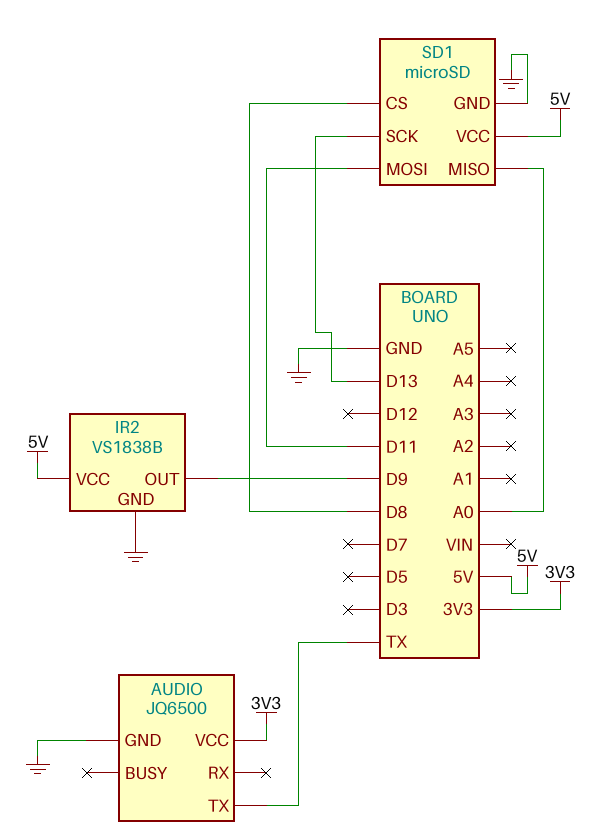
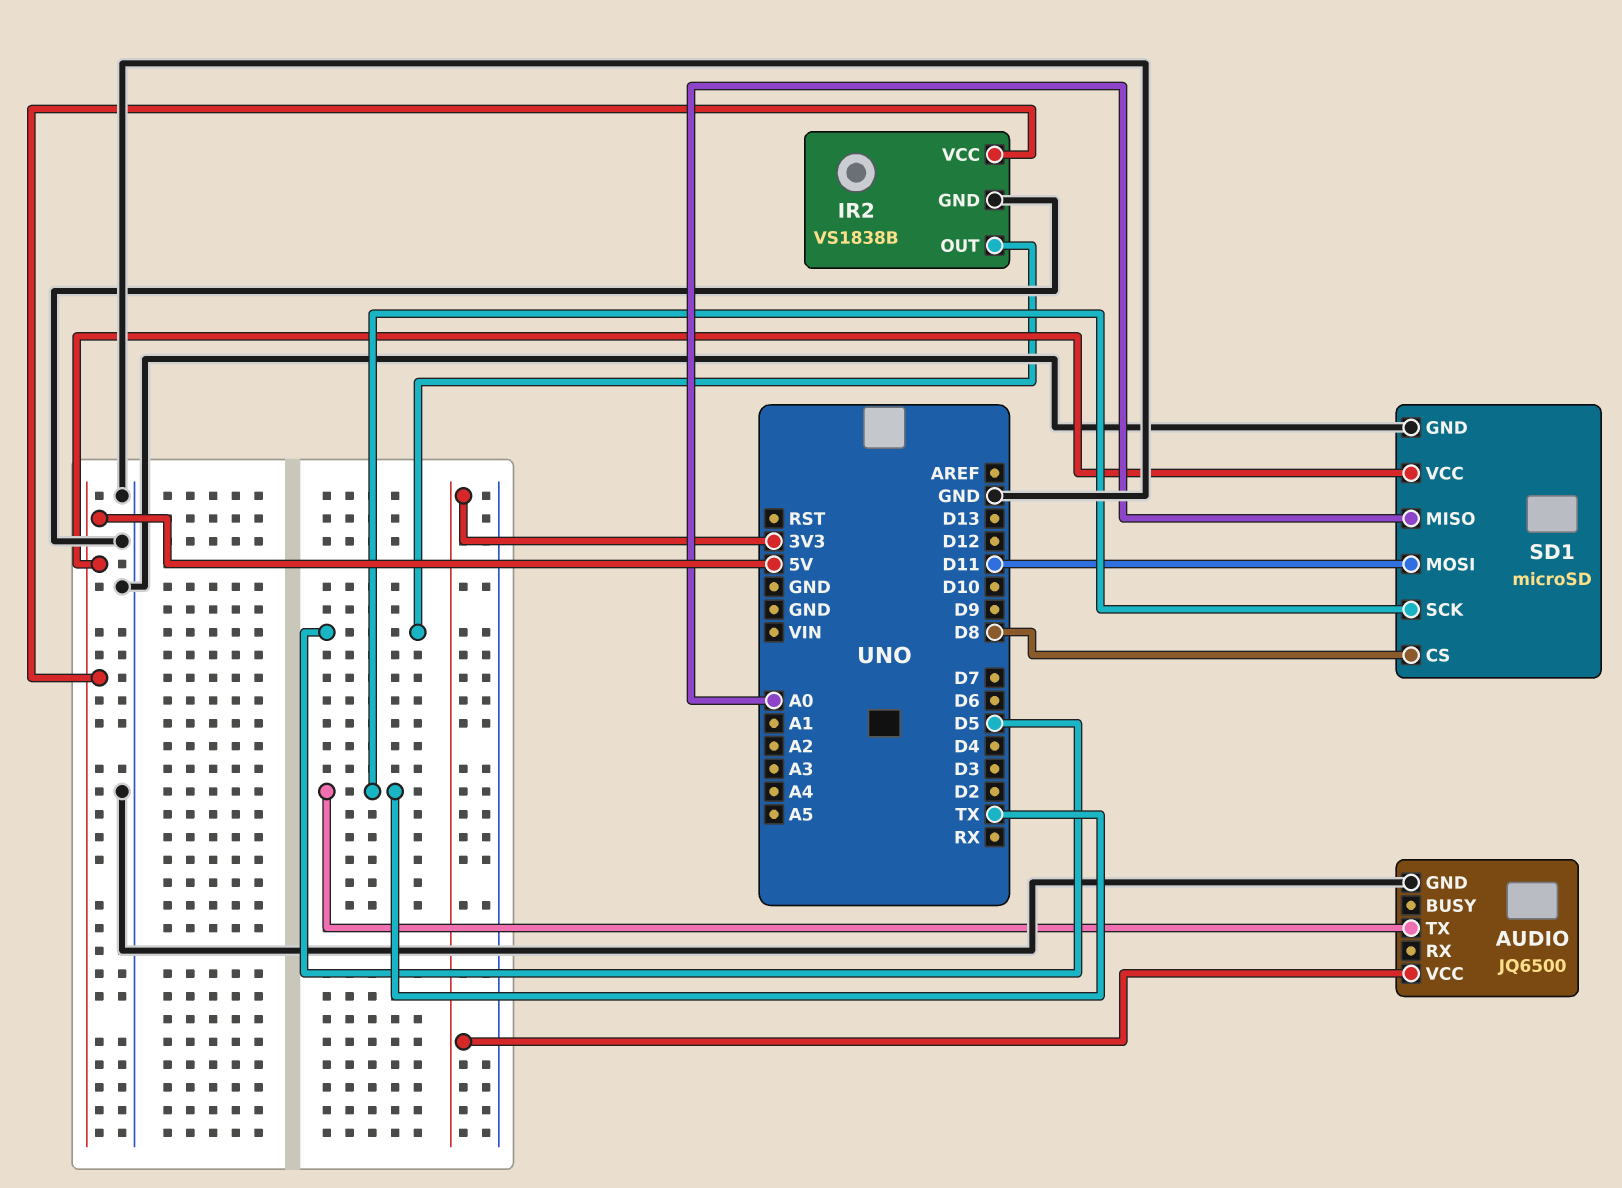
IR2 pin OUT: D9 -> D5
SD1 pin SCK: D13 -> TX

